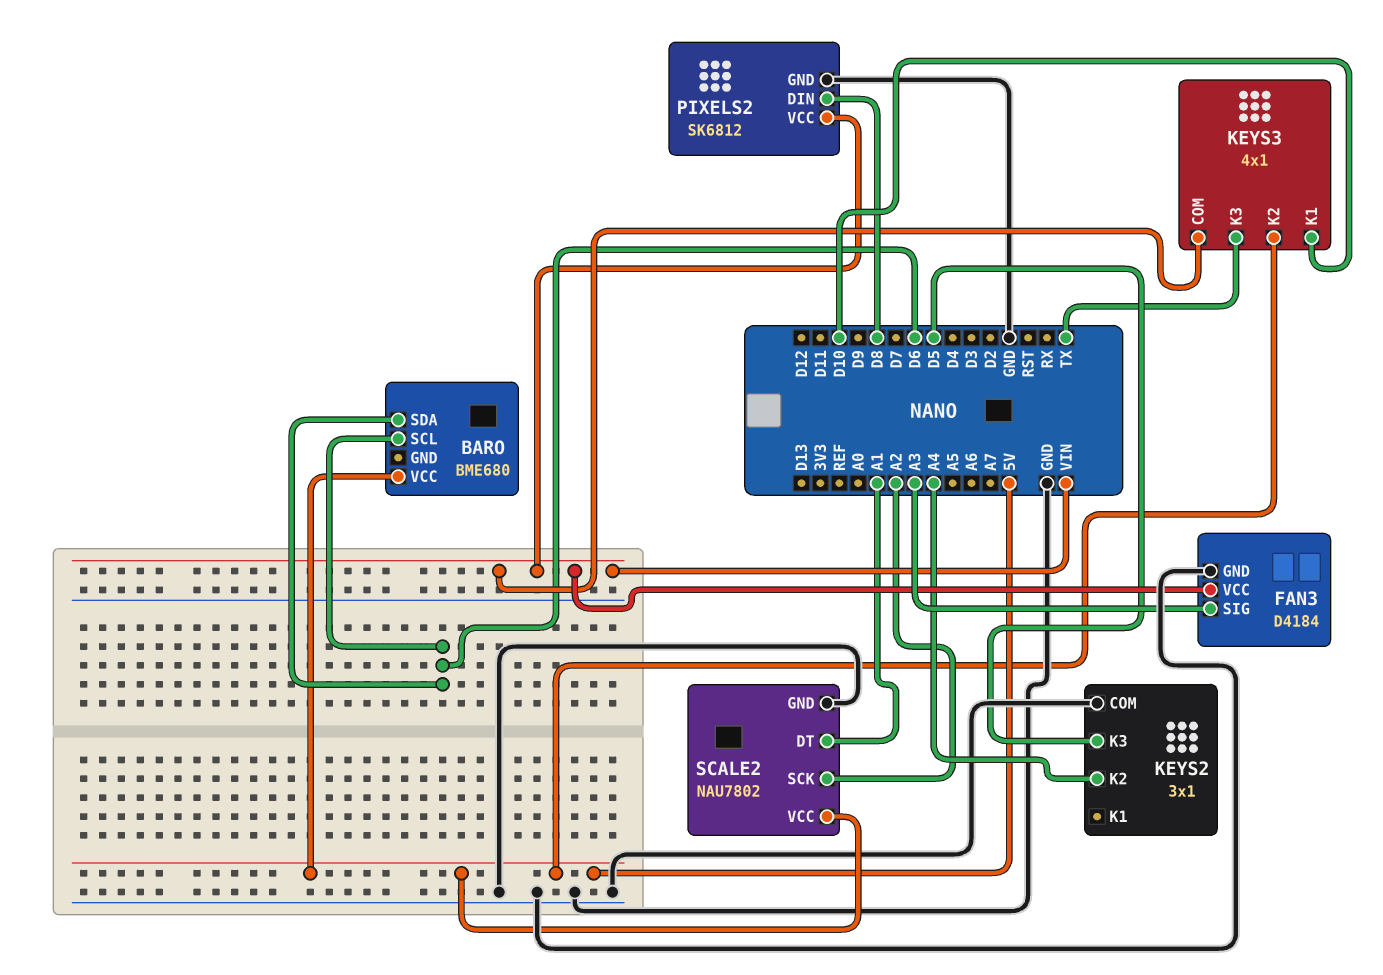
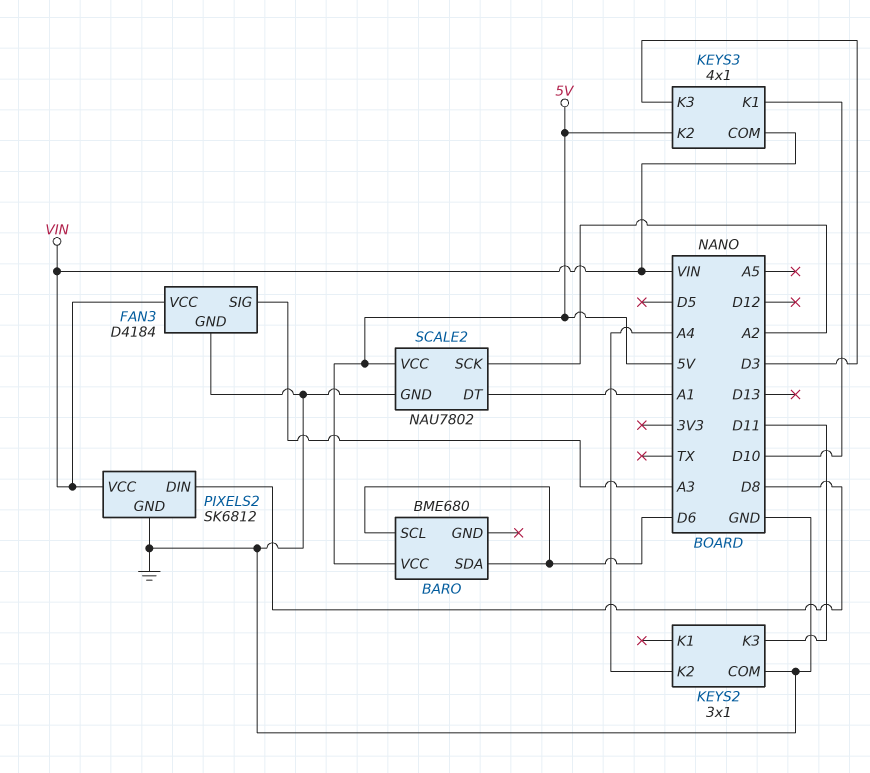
KEYS2 pin K3: D5 -> D11
KEYS3 pin K3: TX -> D3

